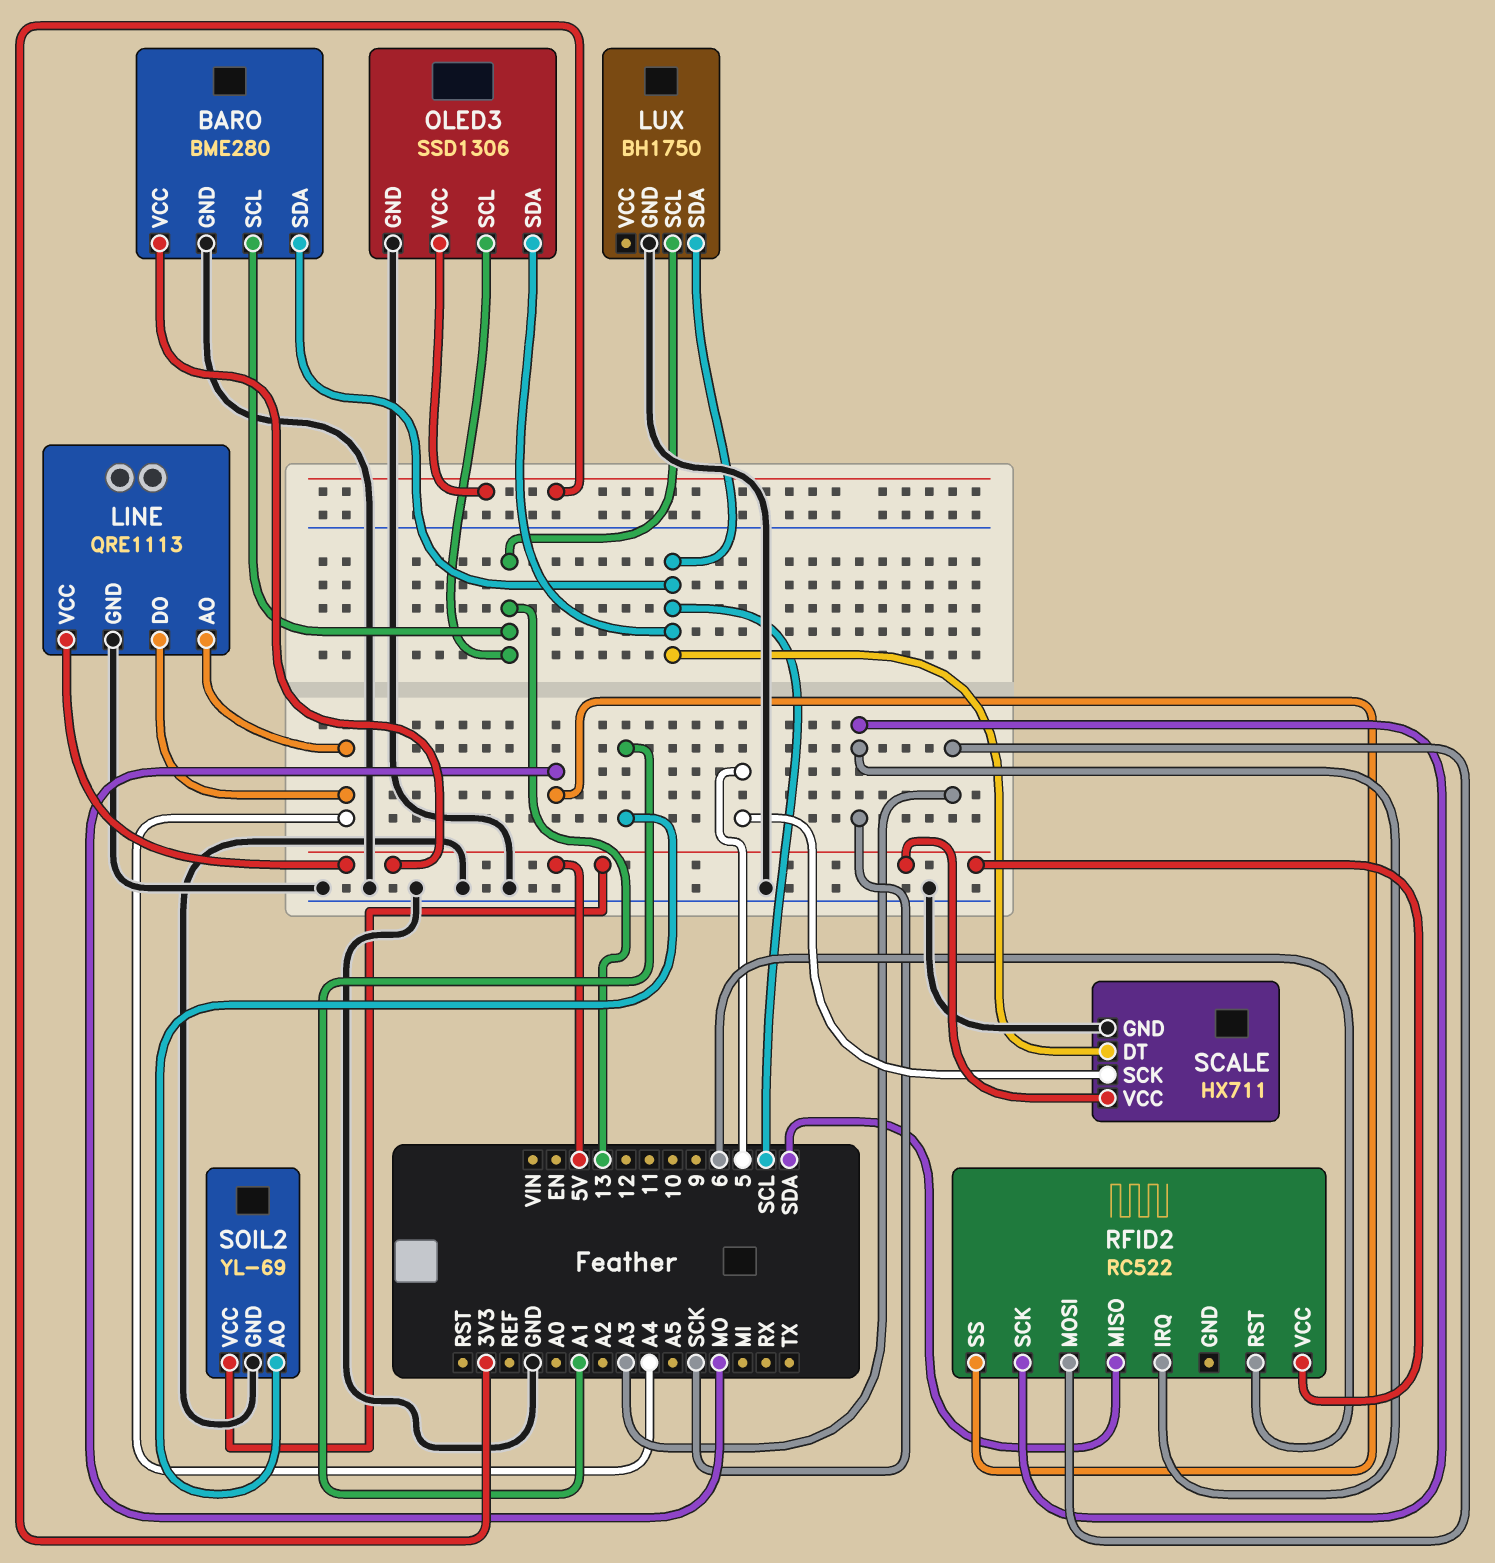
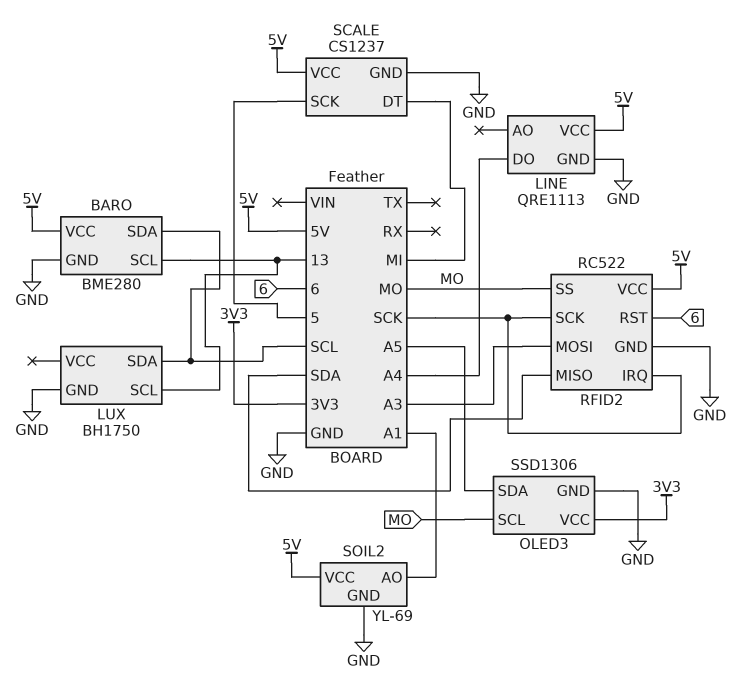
LINE pin AO: A4 -> none
OLED3 pin SCL: 13 -> MO
OLED3 pin SDA: SCL -> A5
RFID2 pin GND: none -> GND
SCALE: HX711 -> CS1237
SCALE pin DT: SCL -> MI

